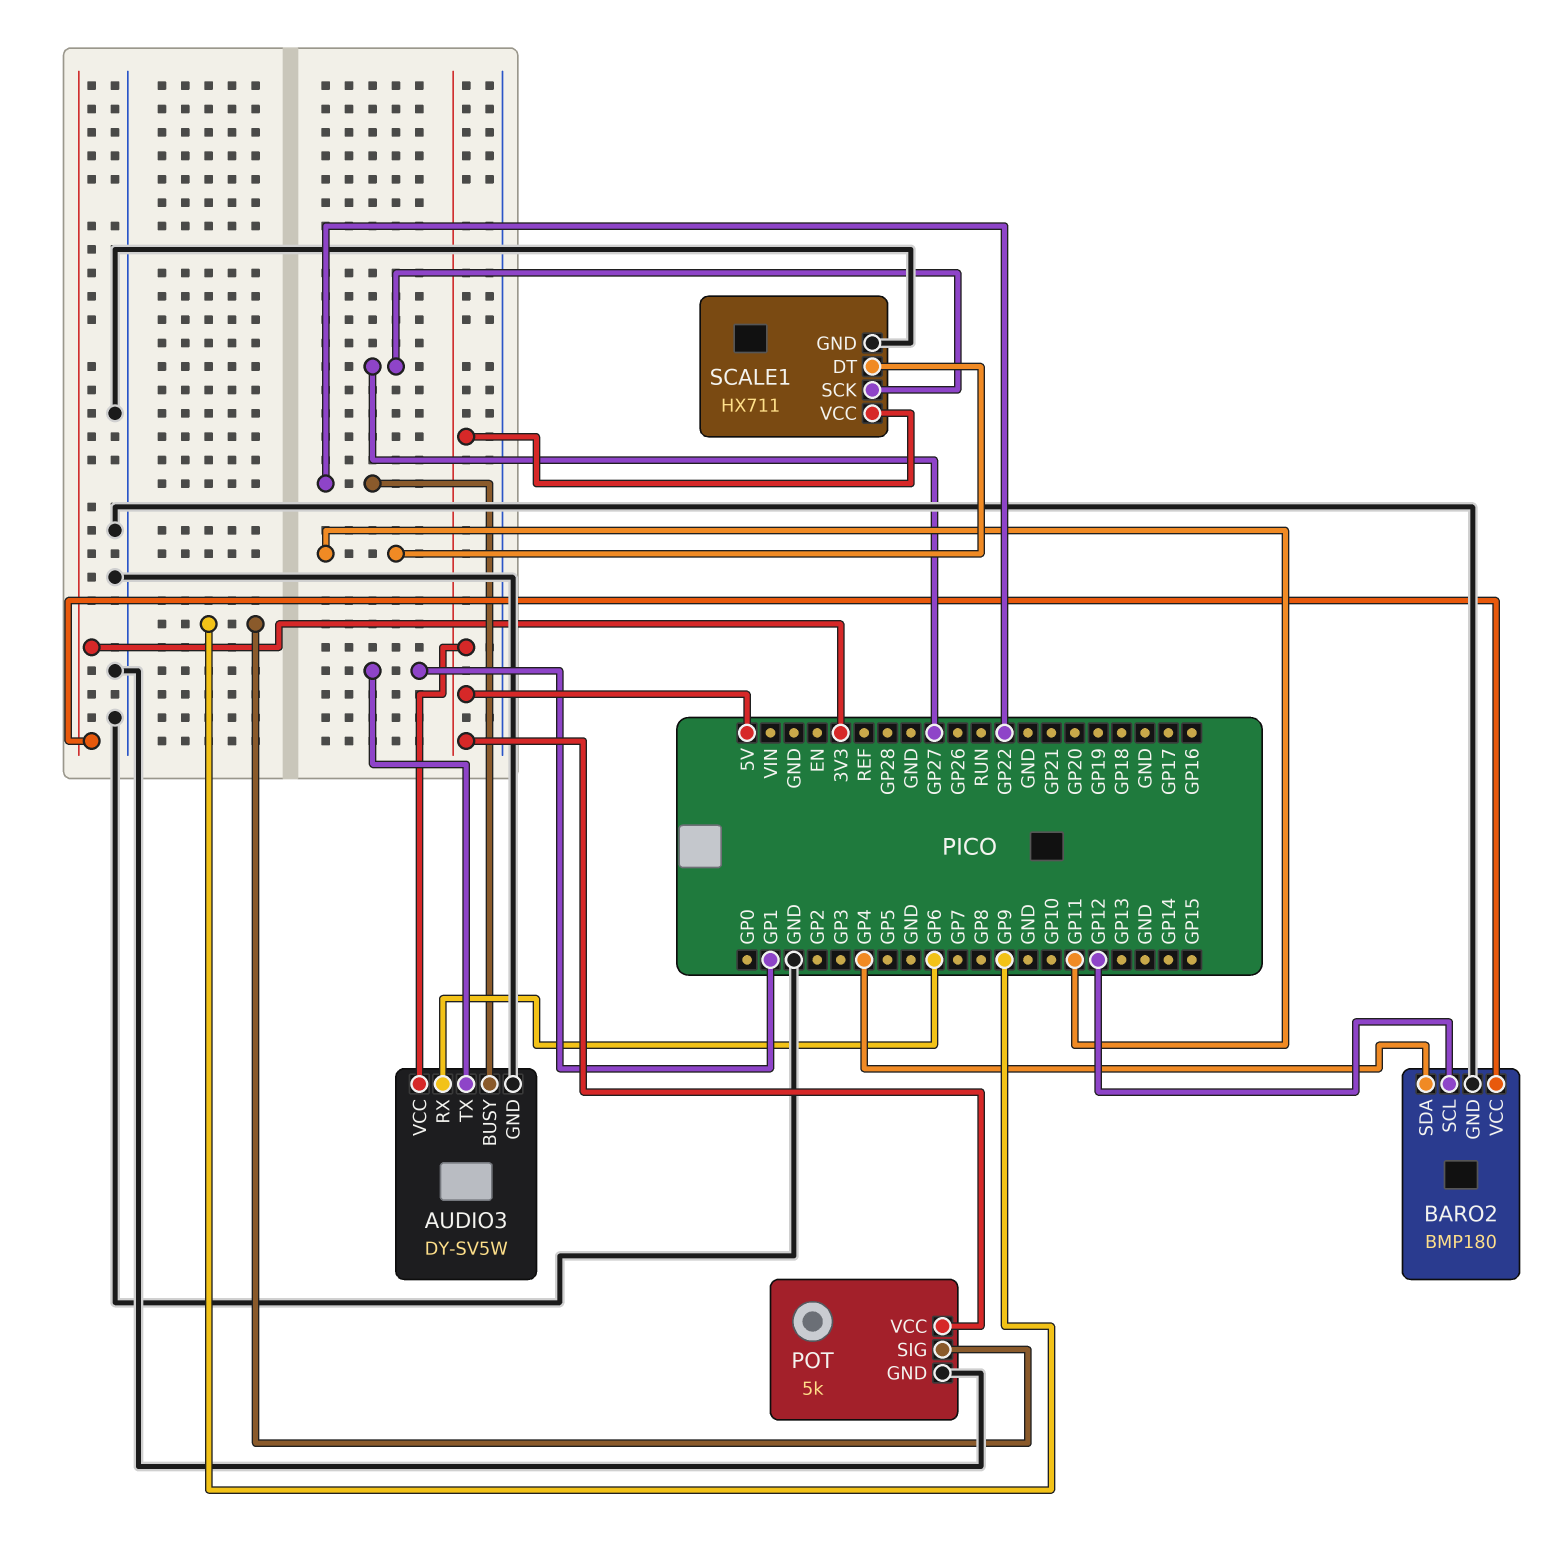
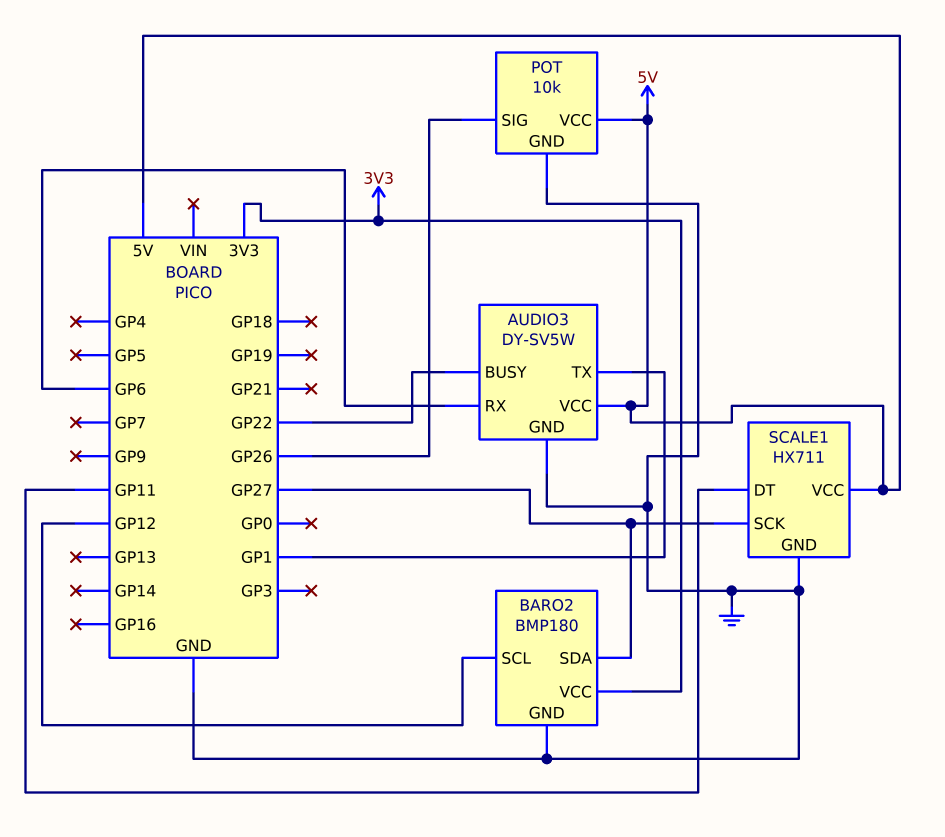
BARO2 pin SDA: GP4 -> GP27
POT: 5k -> 10k
POT pin SIG: GP9 -> GP26

